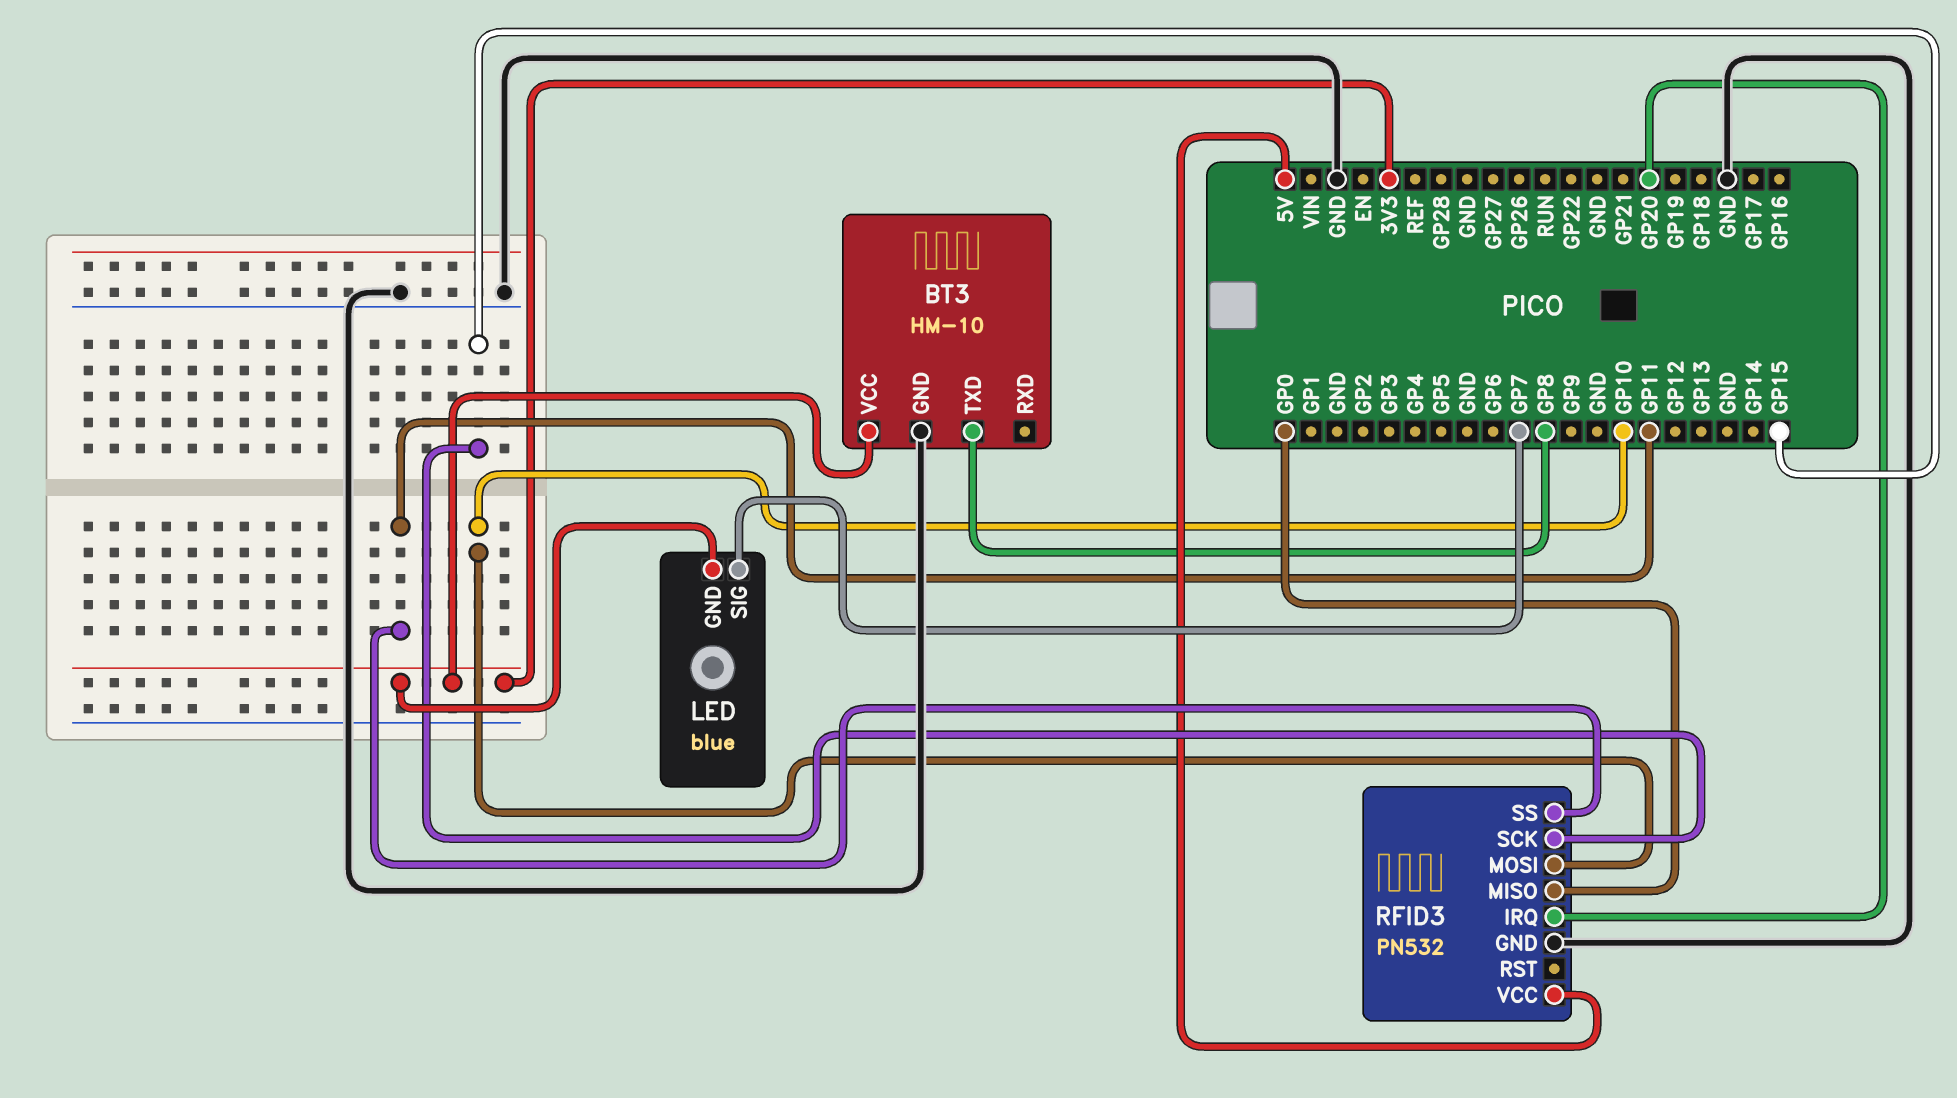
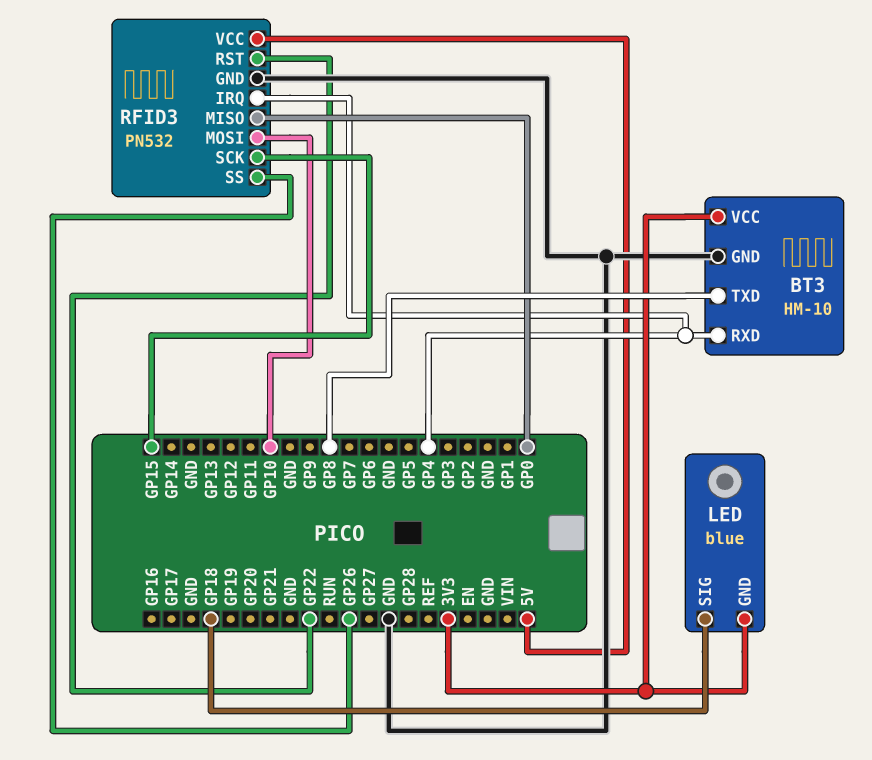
BT3 pin RXD: none -> GP4
LED pin SIG: GP7 -> GP18
RFID3 pin IRQ: GP20 -> GP4
RFID3 pin RST: none -> GP22
RFID3 pin SS: GP11 -> GP26

